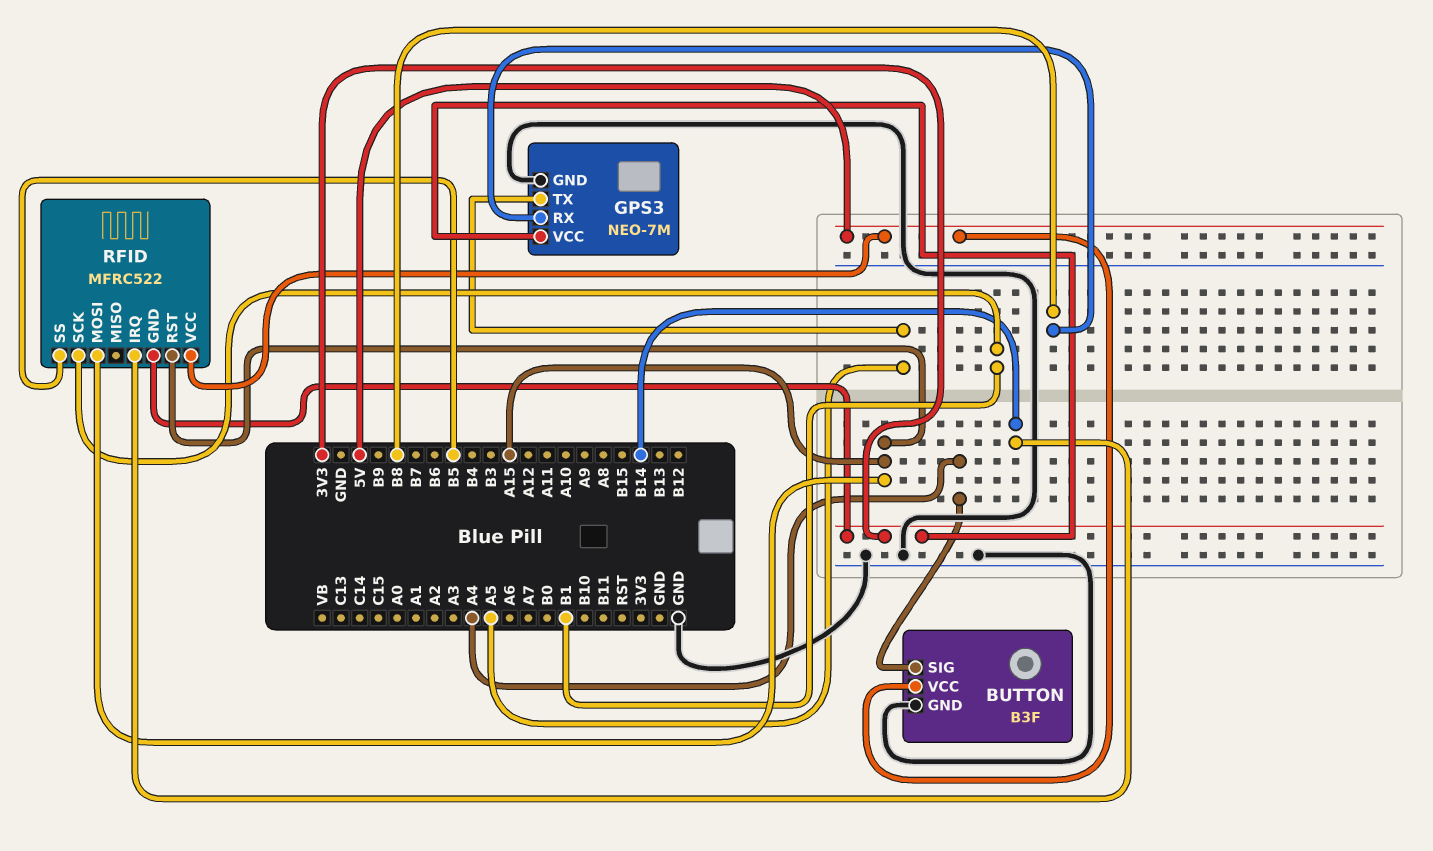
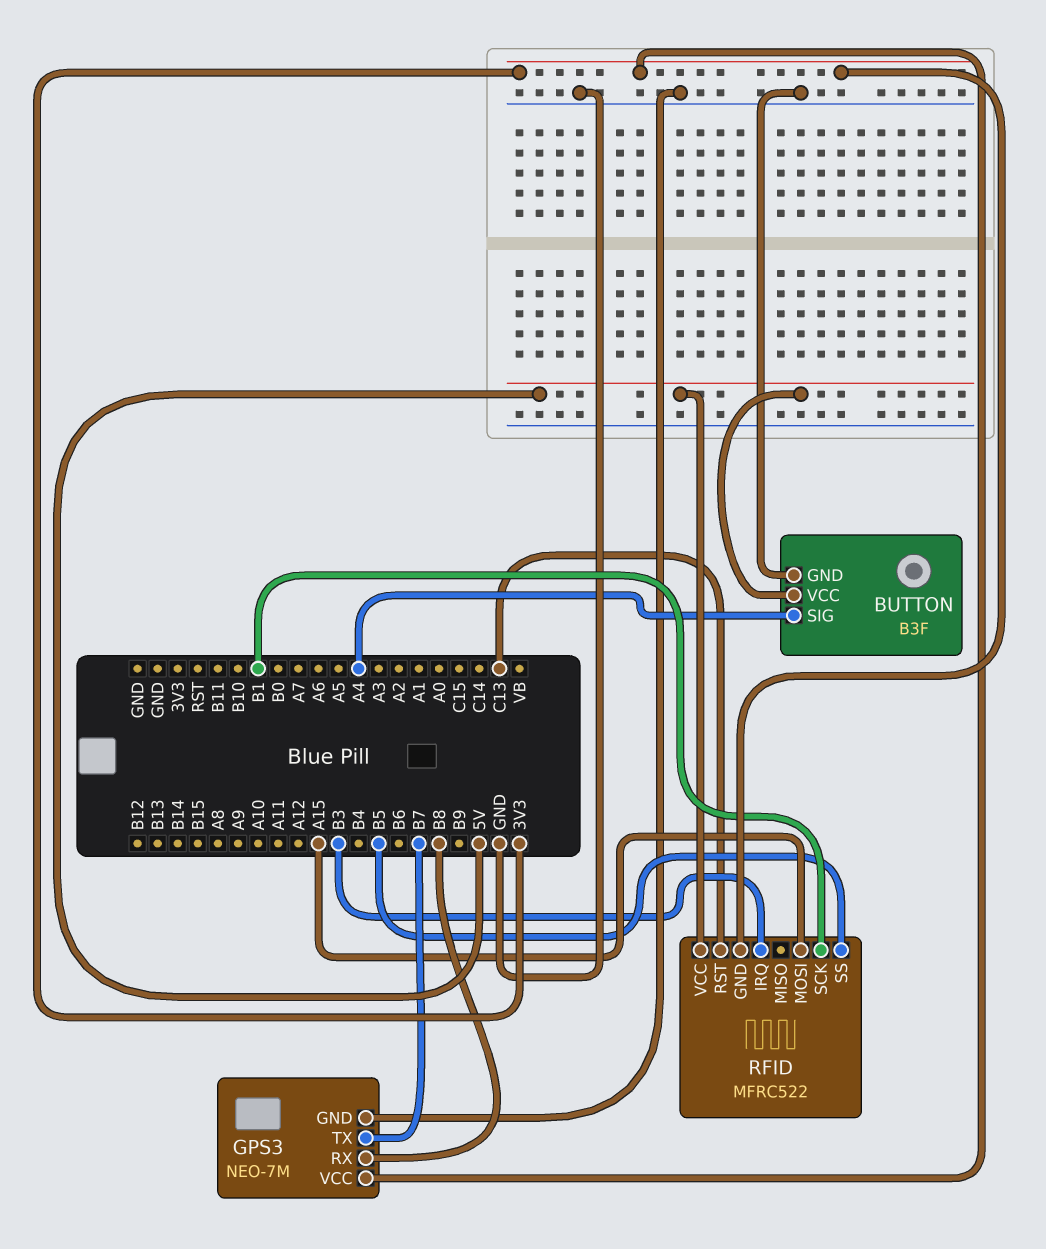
GPS3 pin TX: A5 -> B7
RFID pin IRQ: B14 -> B3
RFID pin RST: A15 -> C13

